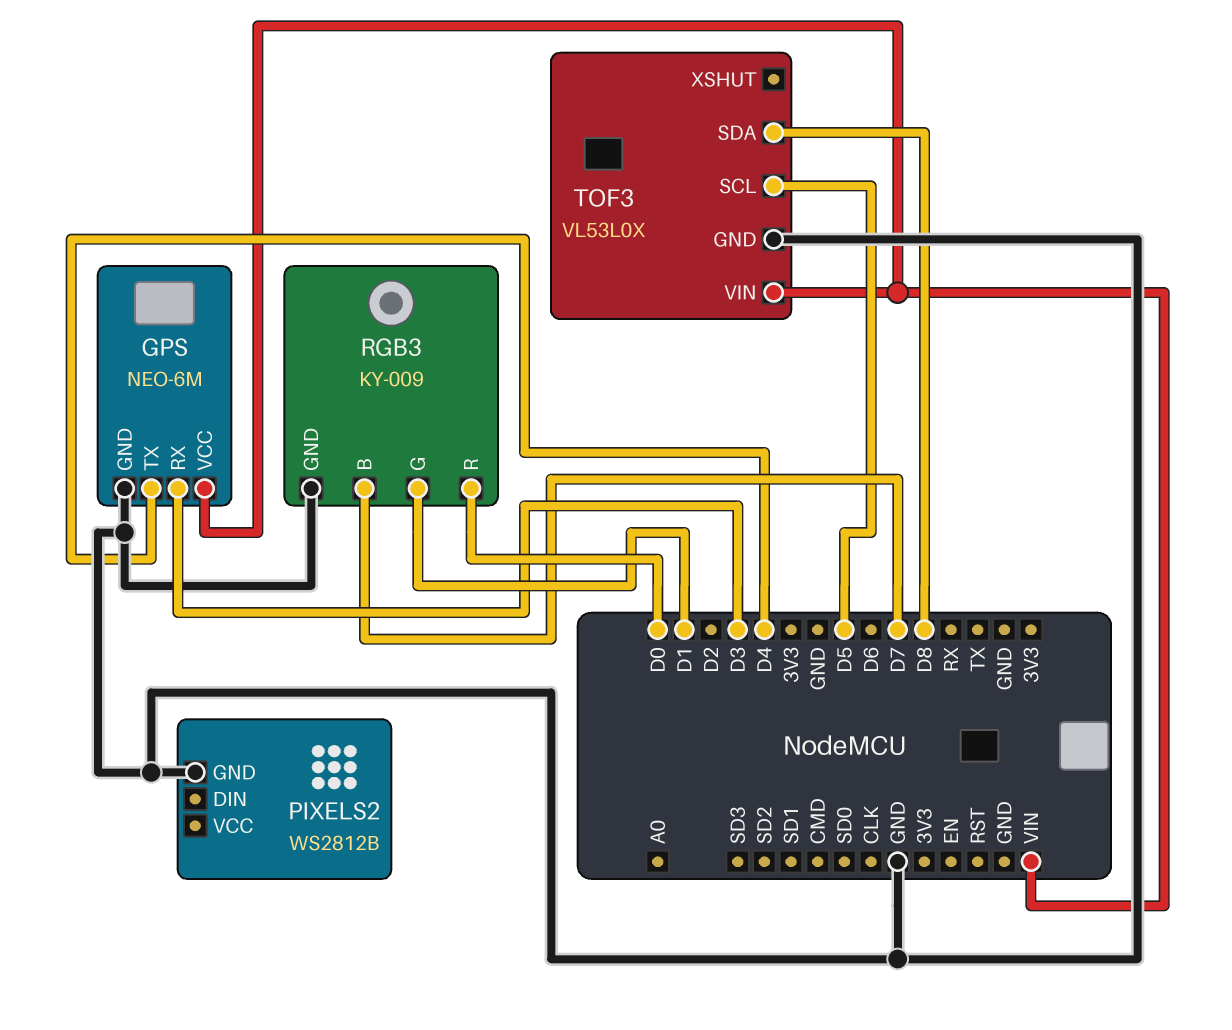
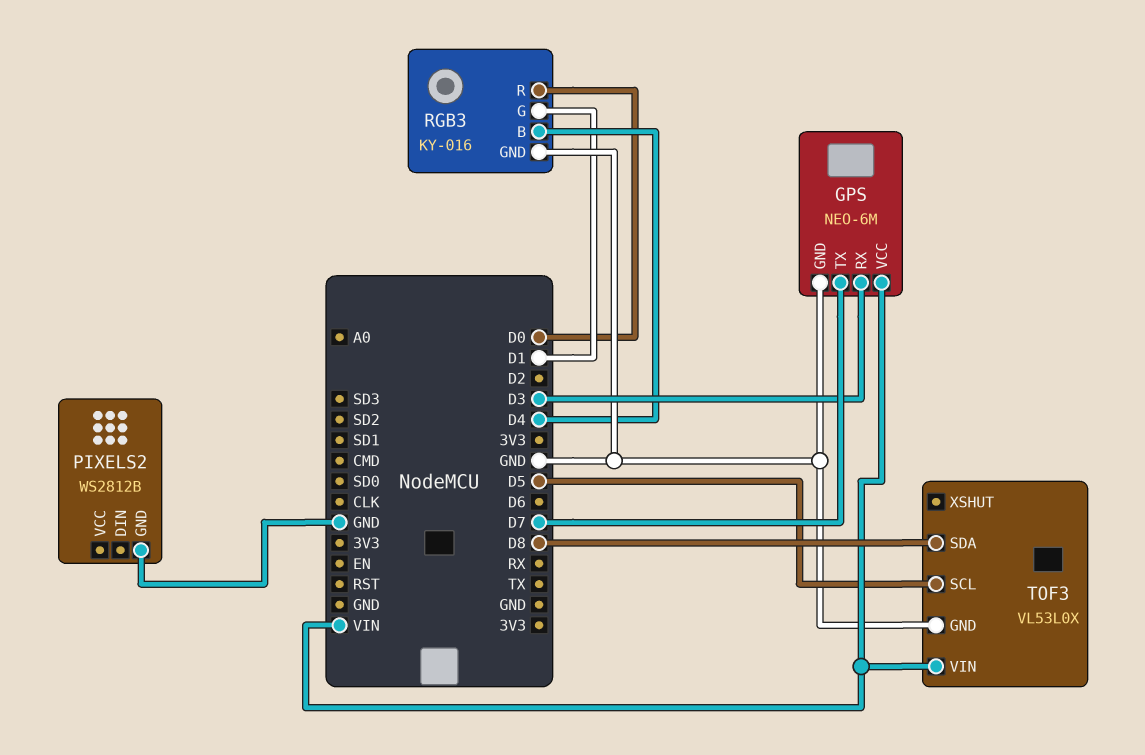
GPS pin TX: D4 -> D7
RGB3: KY-009 -> KY-016
RGB3 pin B: D7 -> D4

